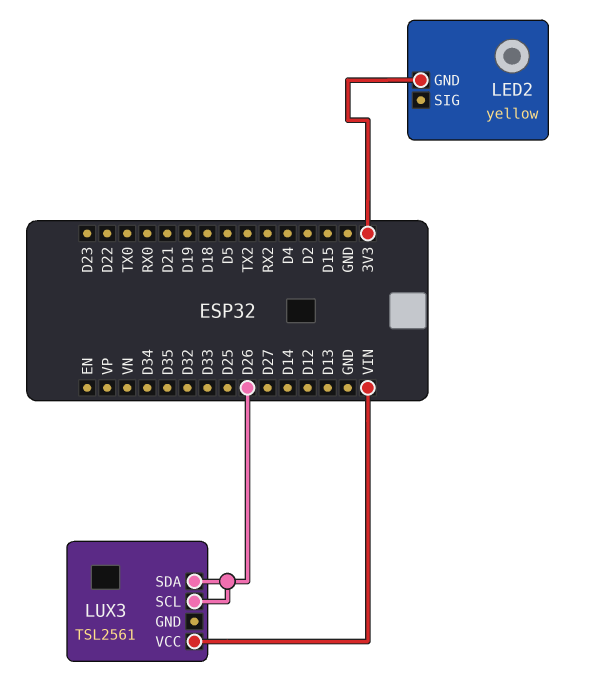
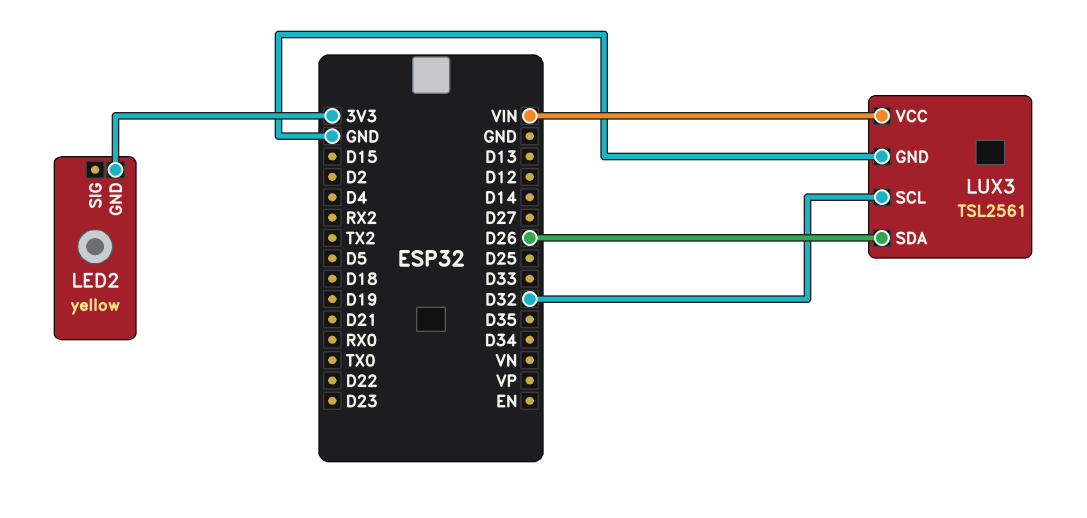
LUX3 pin GND: none -> GND
LUX3 pin SCL: D26 -> D32

